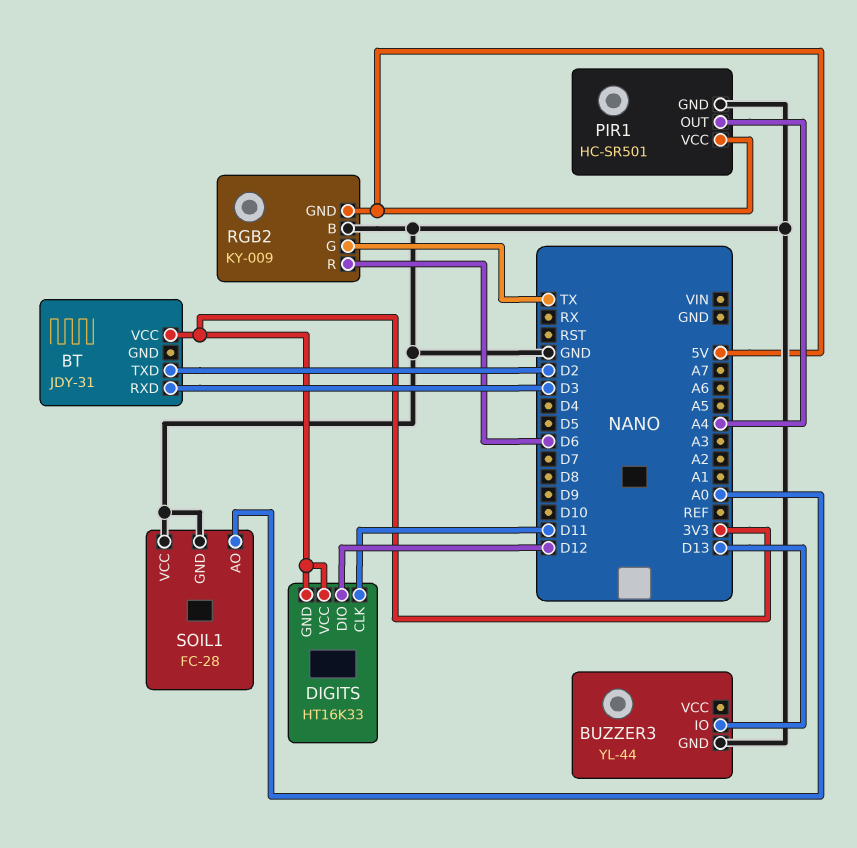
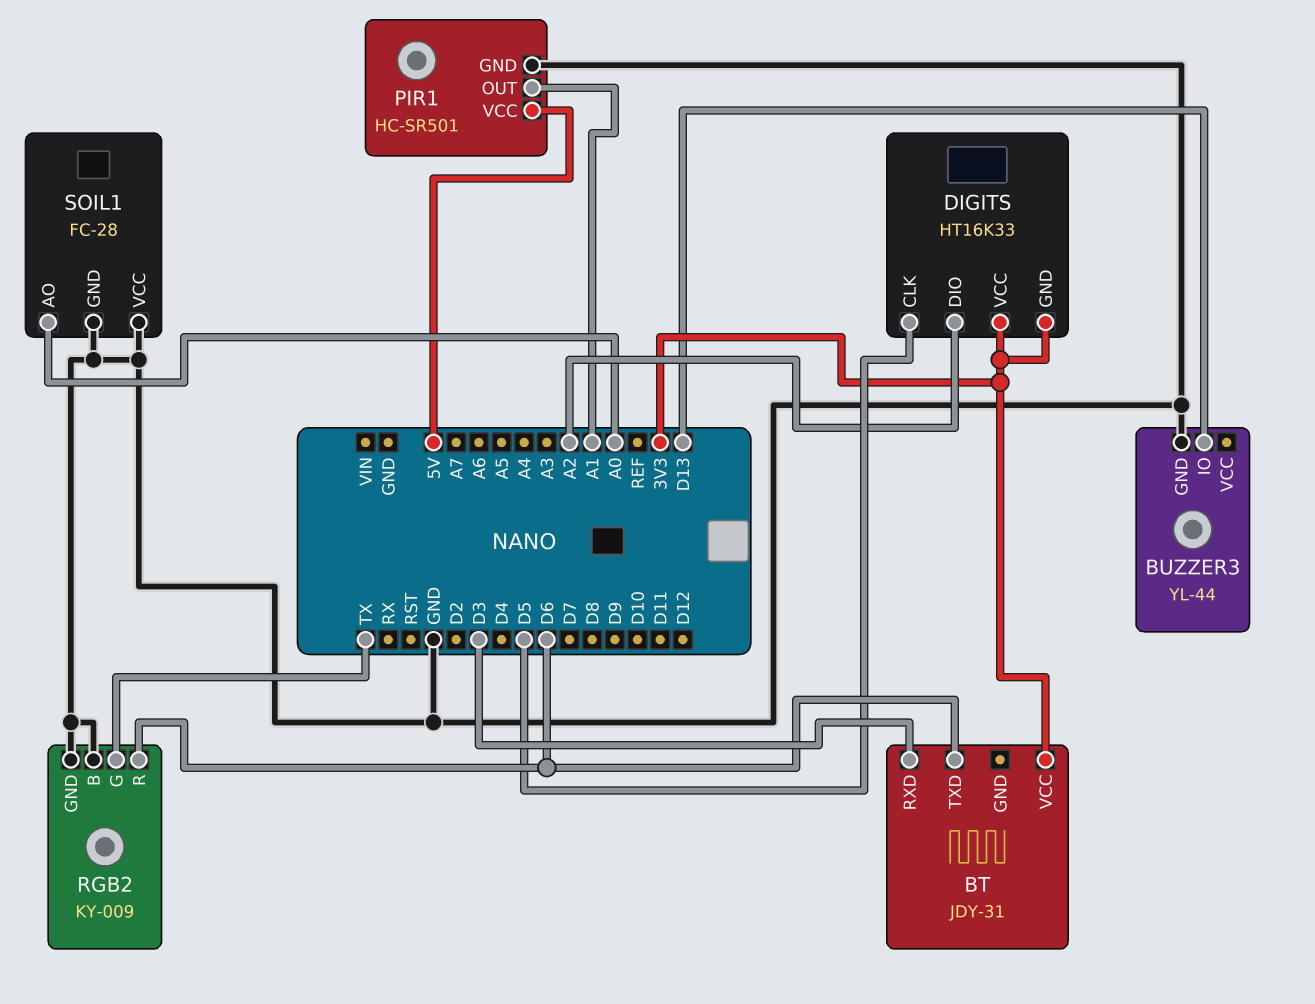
BT pin TXD: D2 -> D6
DIGITS pin CLK: D11 -> D5
DIGITS pin DIO: D12 -> A2
PIR1 pin OUT: A4 -> A1
RGB2 pin GND: 5V -> GND

